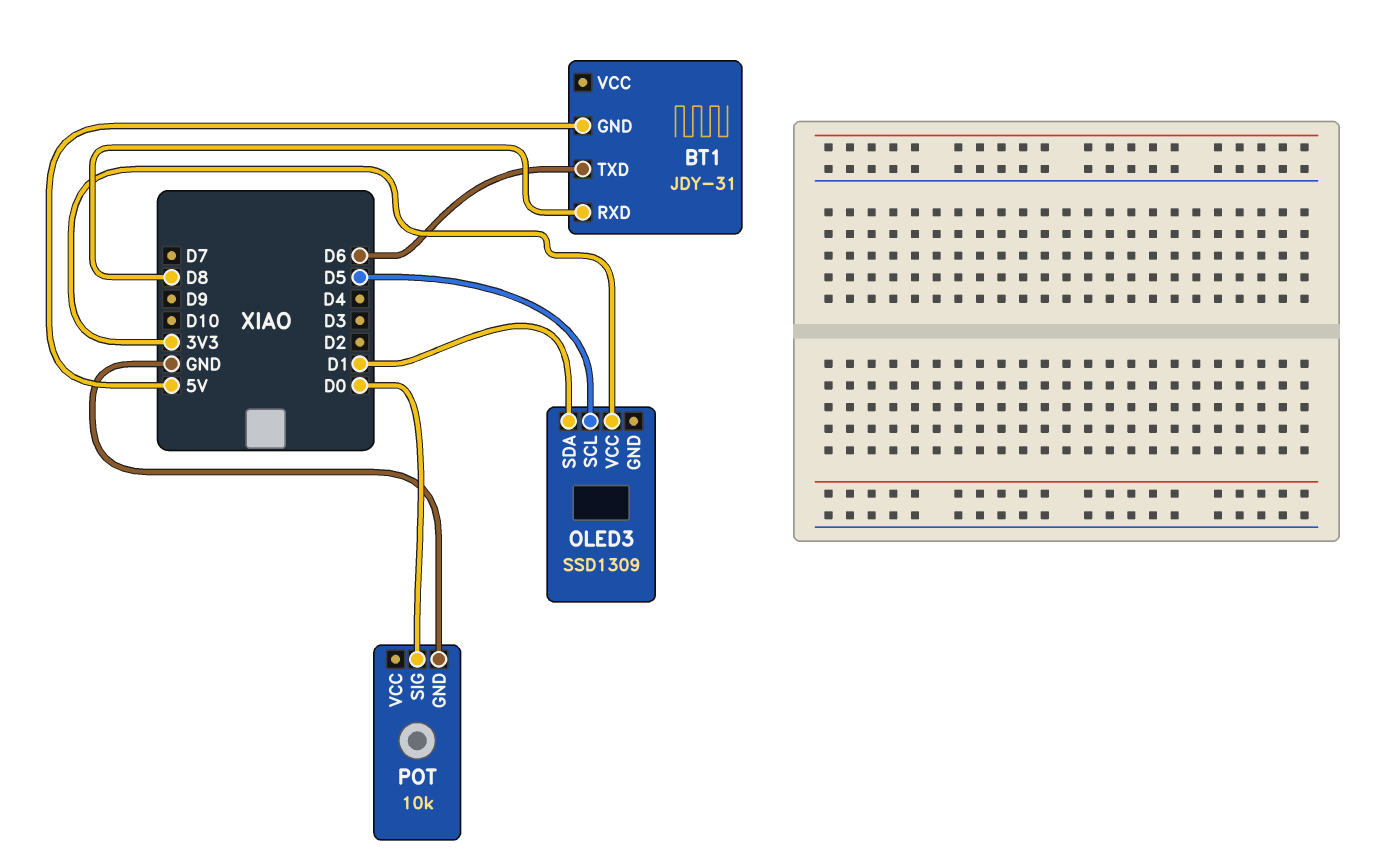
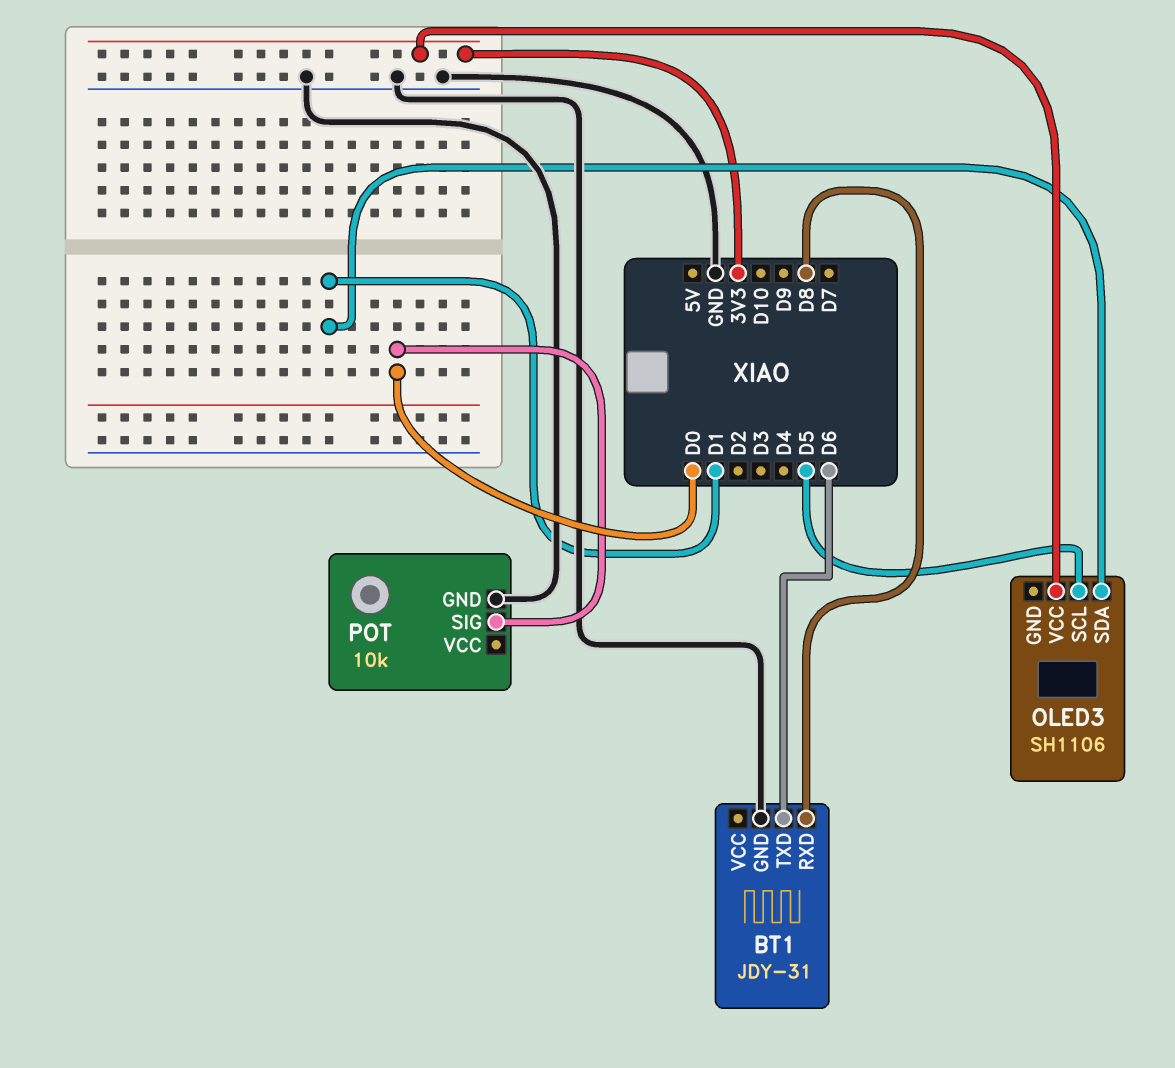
BT1 pin GND: 5V -> GND
OLED3: SSD1309 -> SH1106

